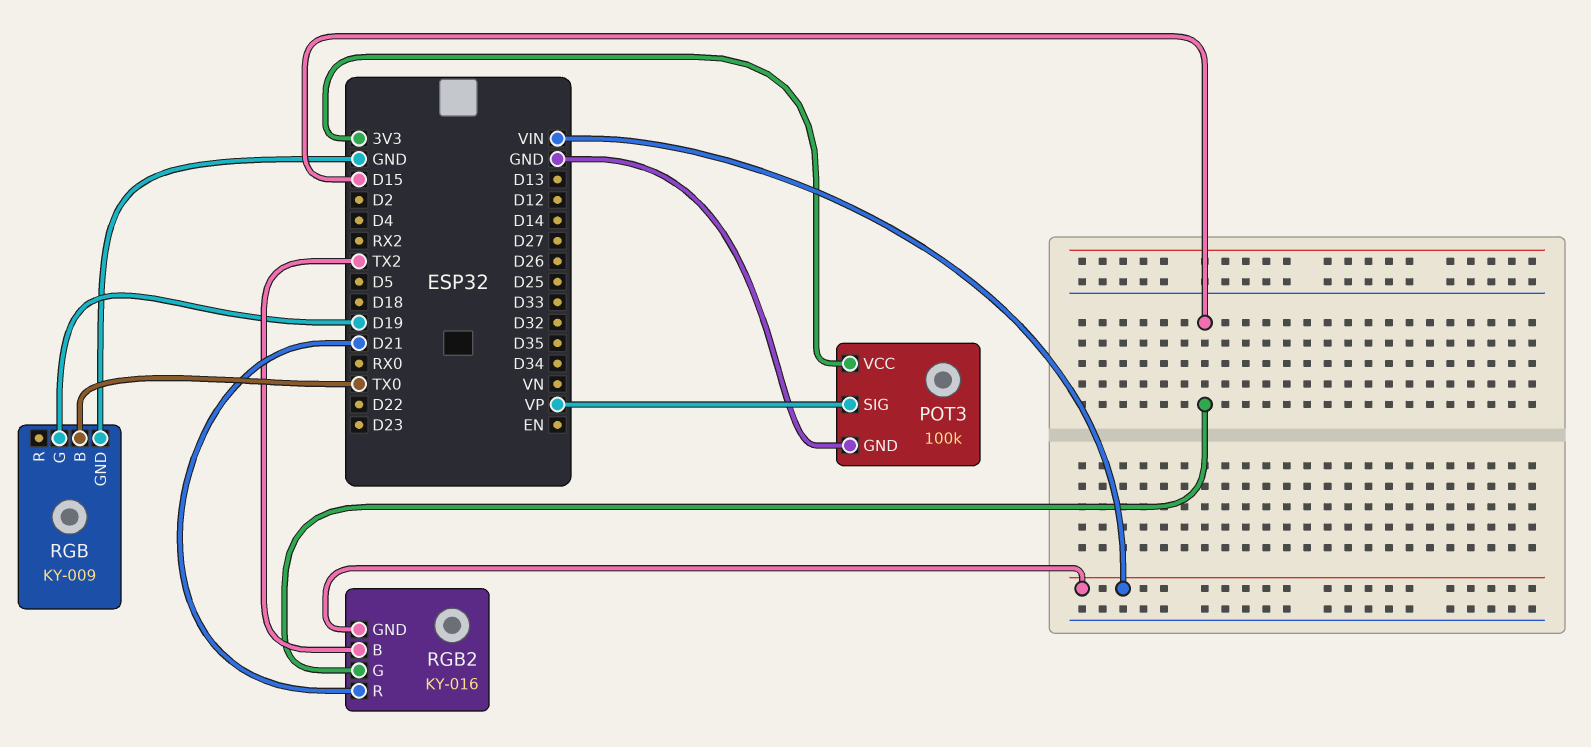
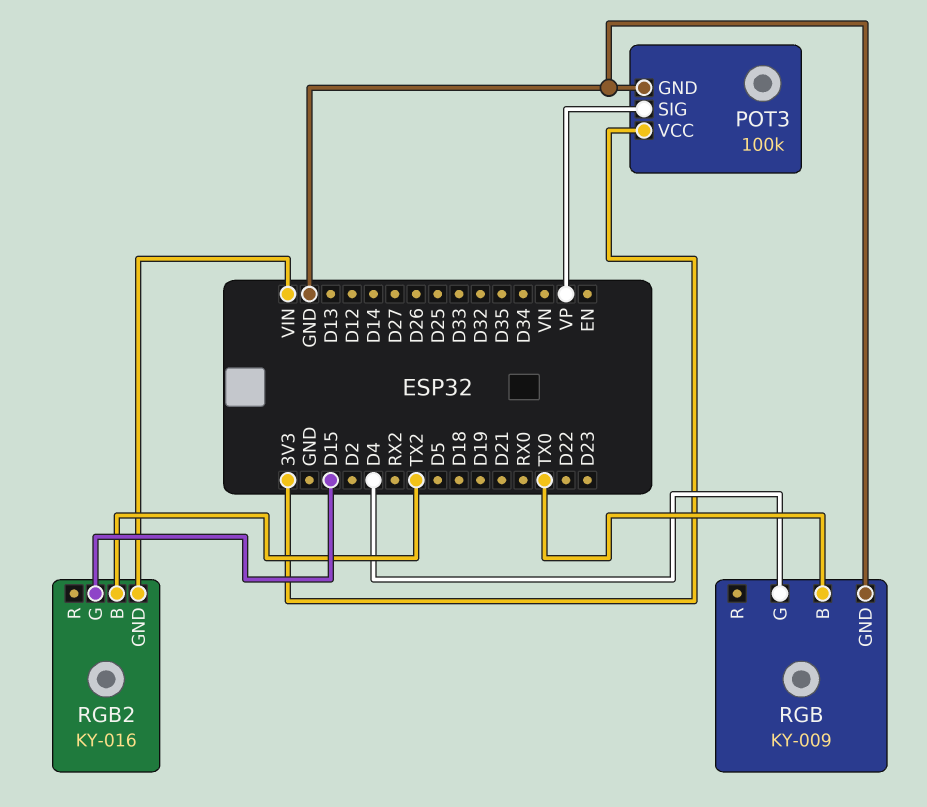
RGB pin G: D19 -> D4
RGB2 pin R: D21 -> none

